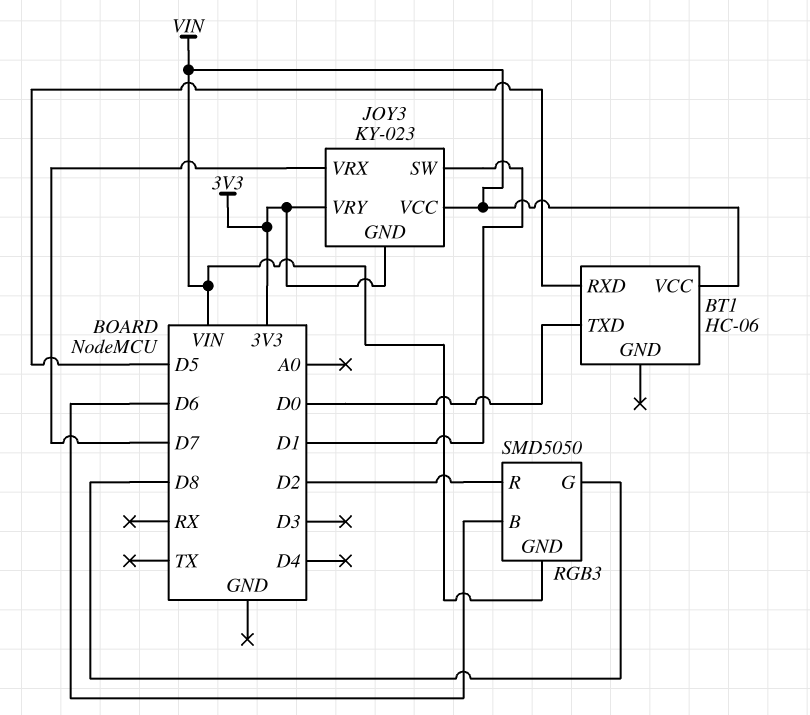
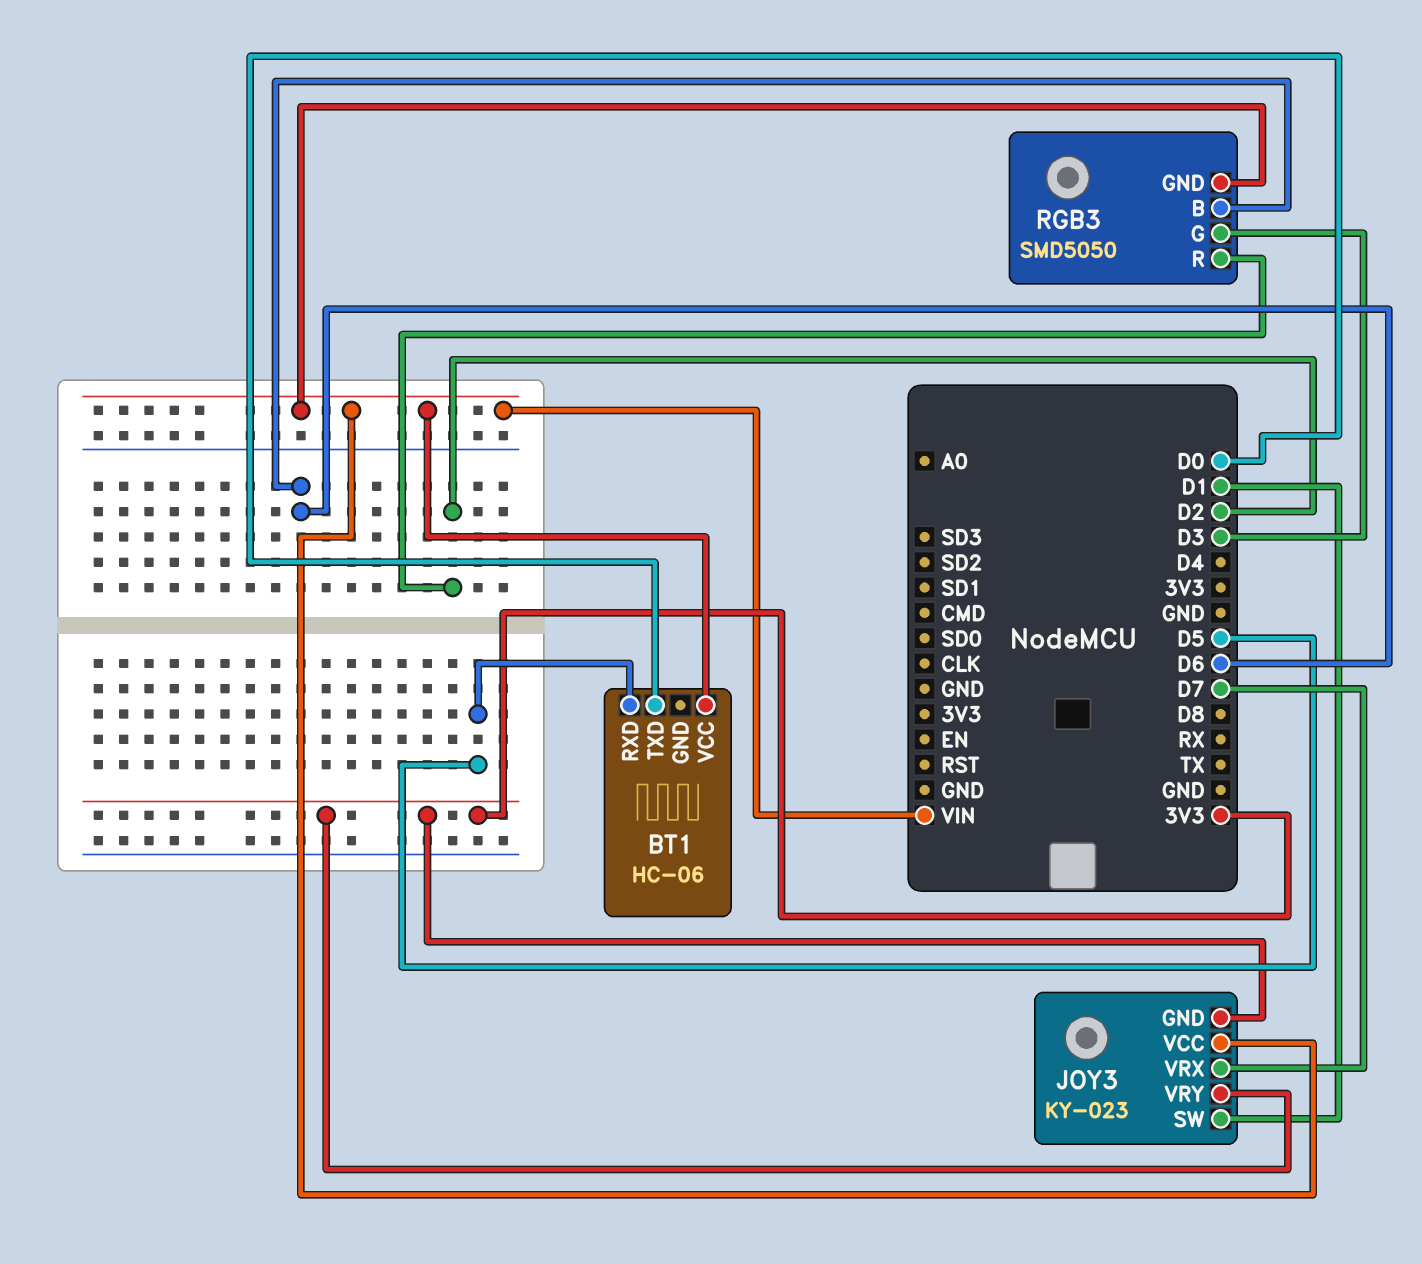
RGB3 pin G: D8 -> D3

